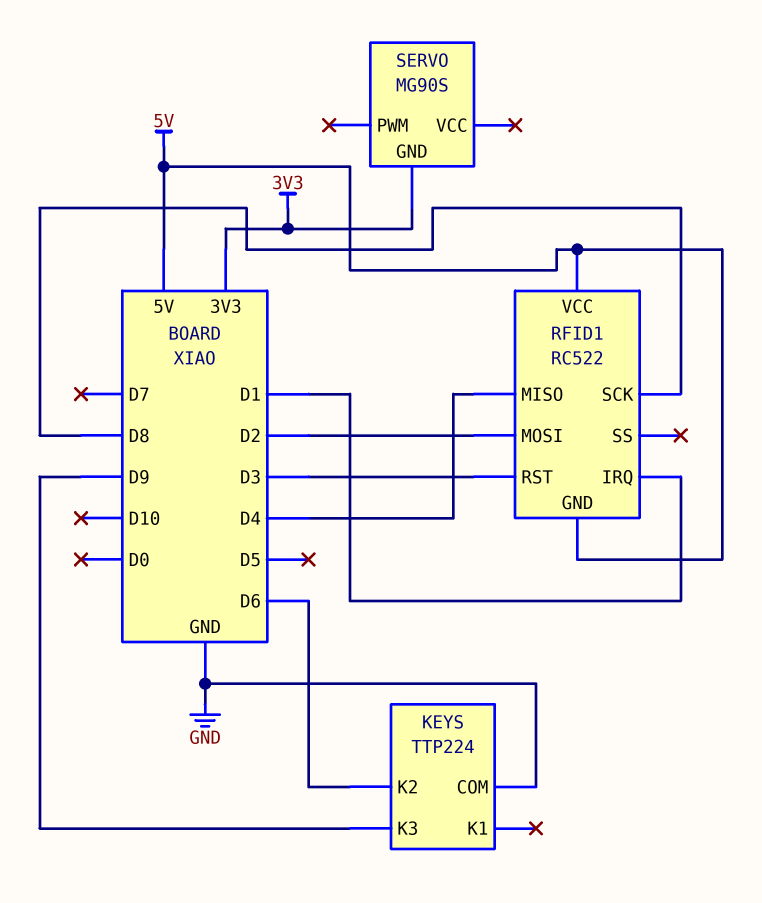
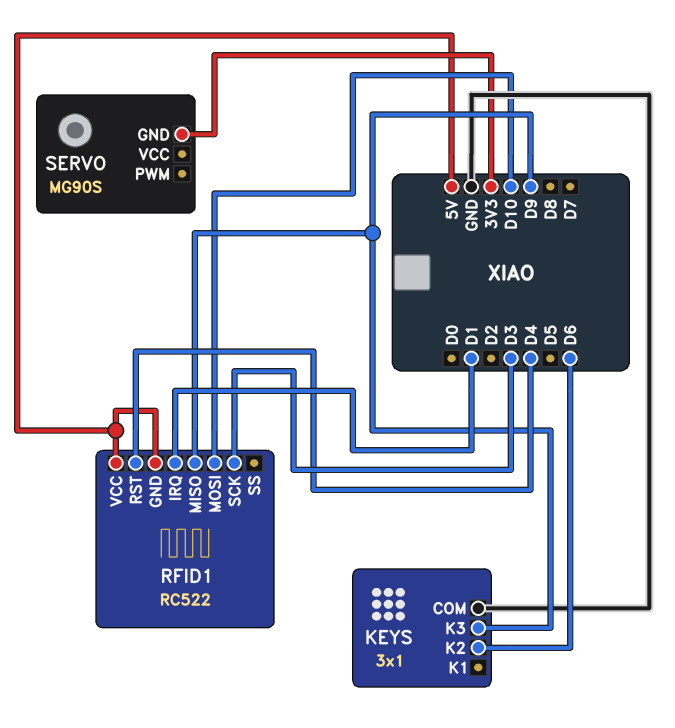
KEYS: TTP224 -> 3x1
RFID1 pin MISO: D4 -> D9
RFID1 pin MOSI: D2 -> D10
RFID1 pin RST: D3 -> D4
RFID1 pin SCK: D8 -> D3

